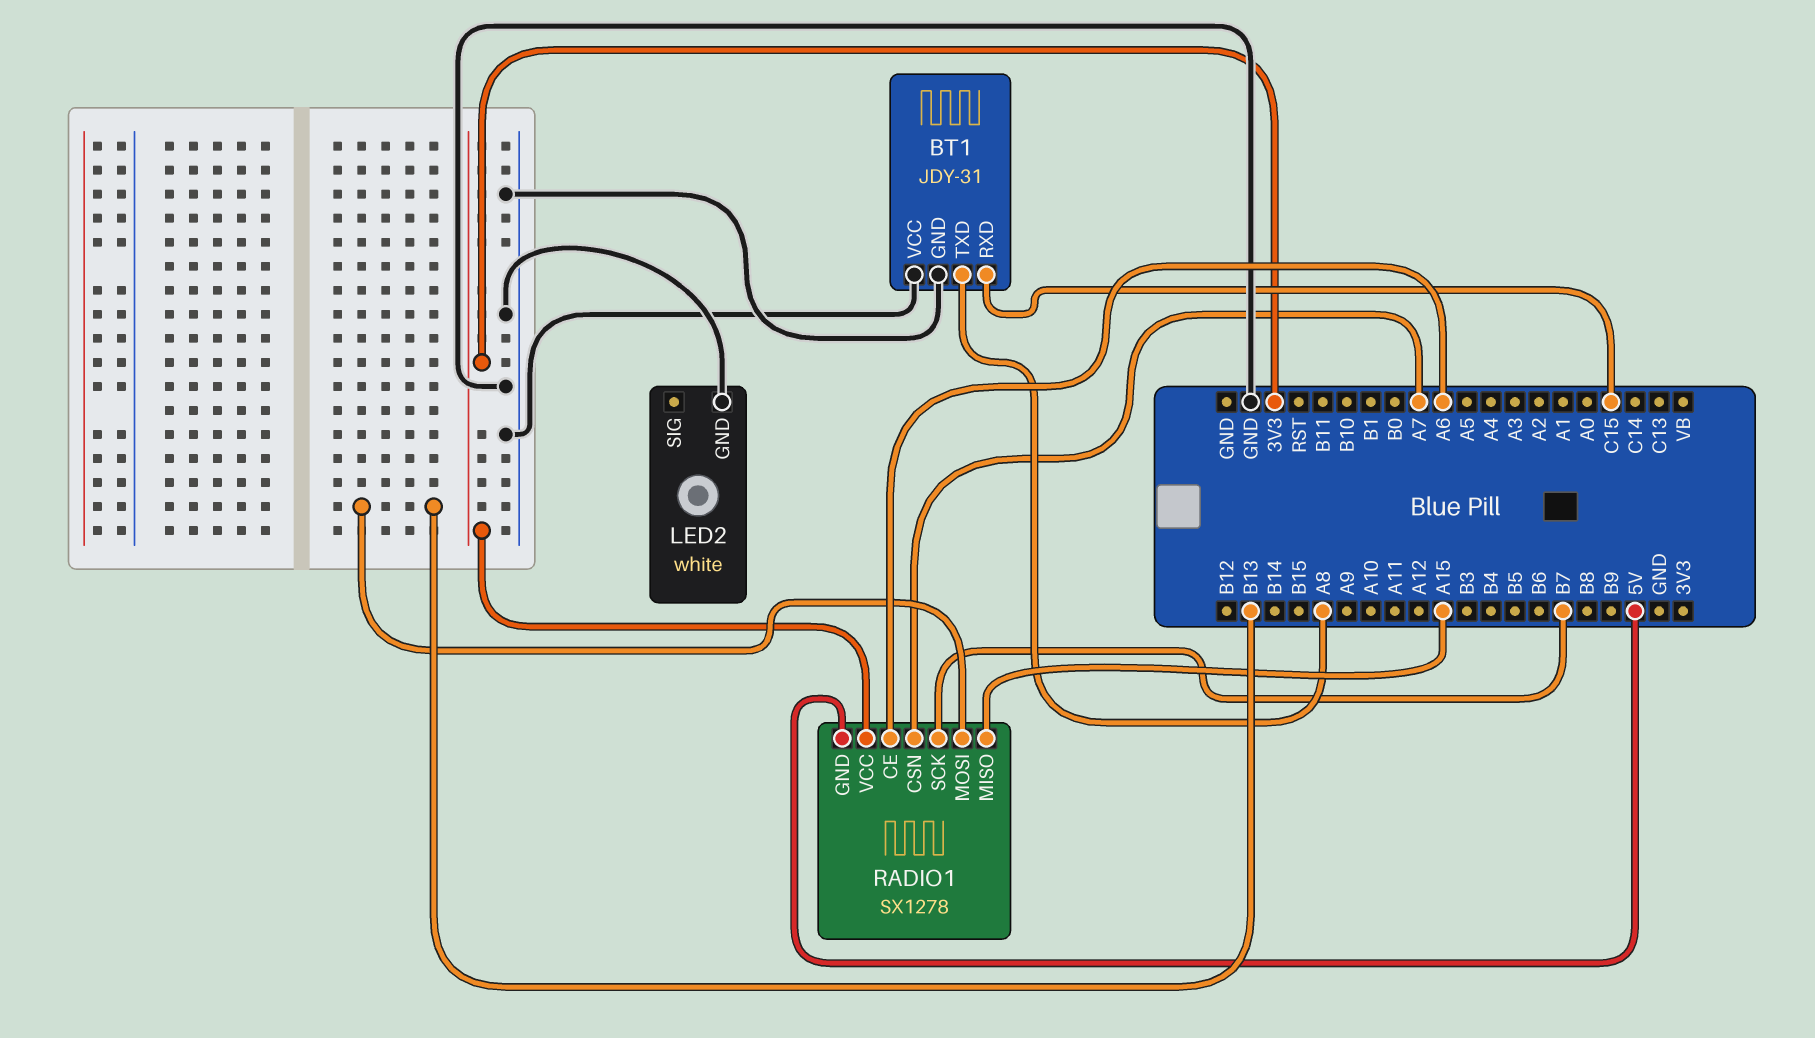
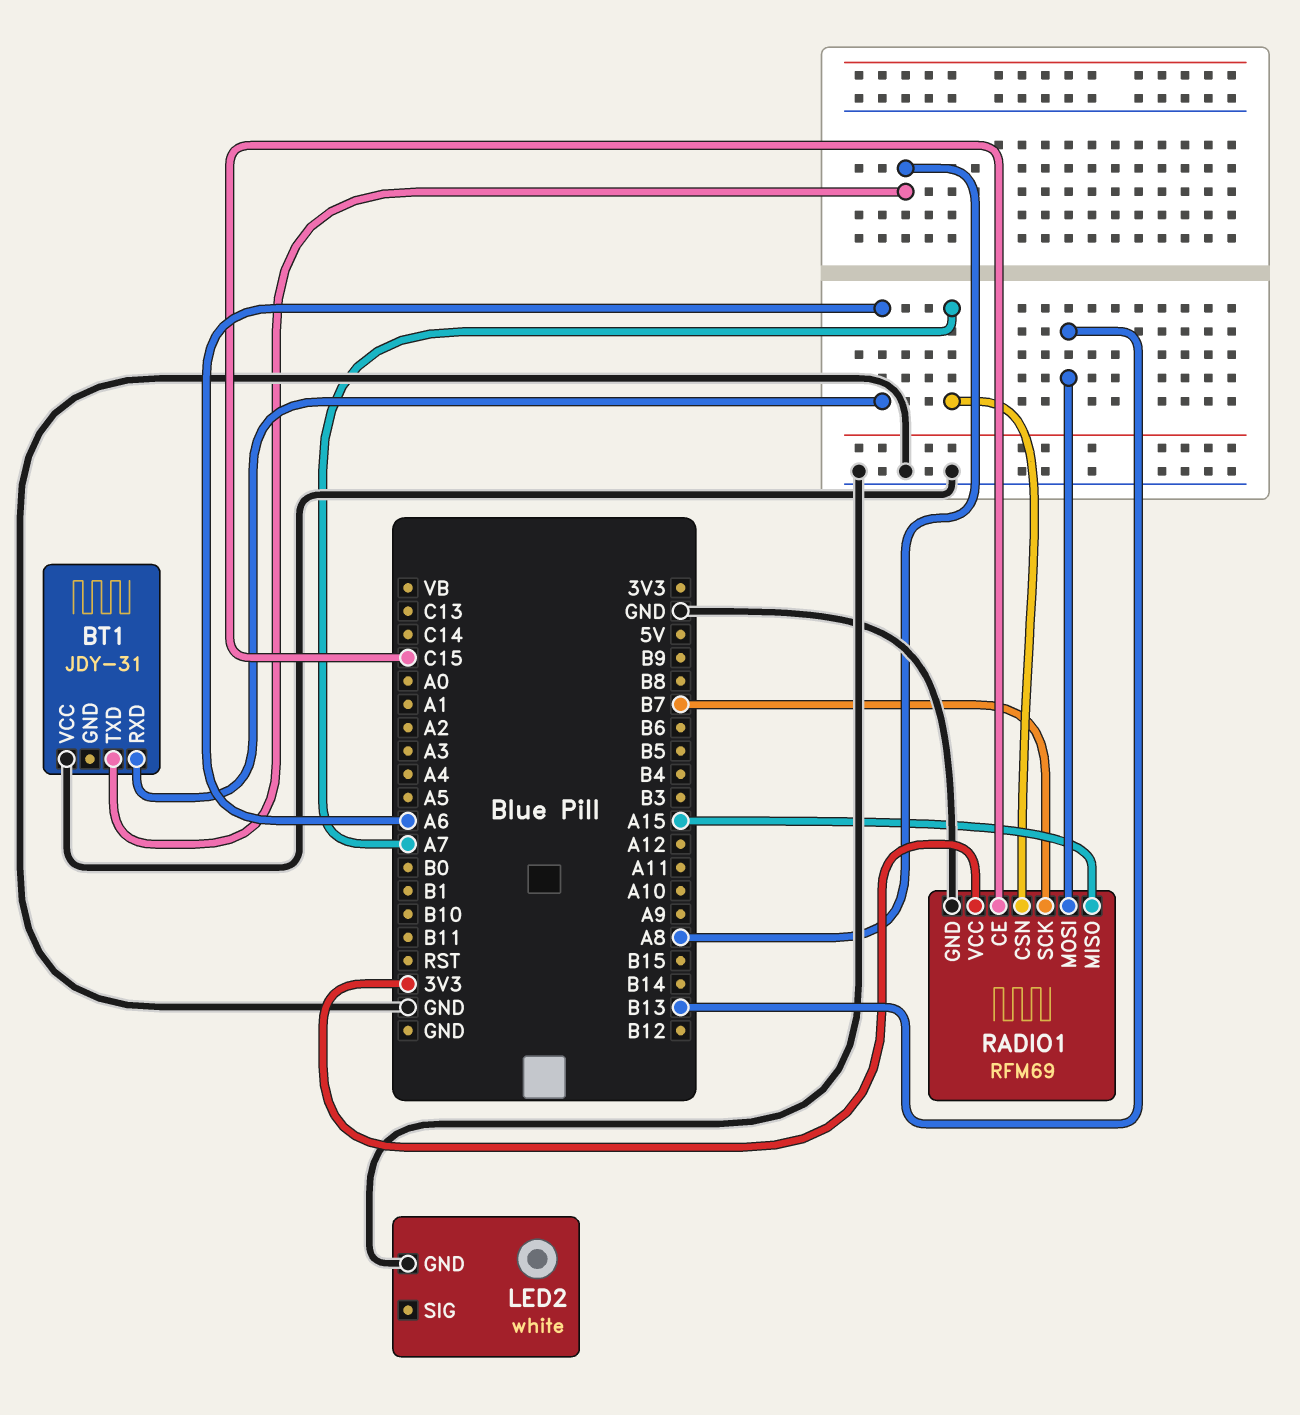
BT1 pin GND: GND -> none
BT1 pin RXD: C15 -> A6
RADIO1: SX1278 -> RFM69
RADIO1 pin CE: A6 -> C15
RADIO1 pin GND: 5V -> GND

